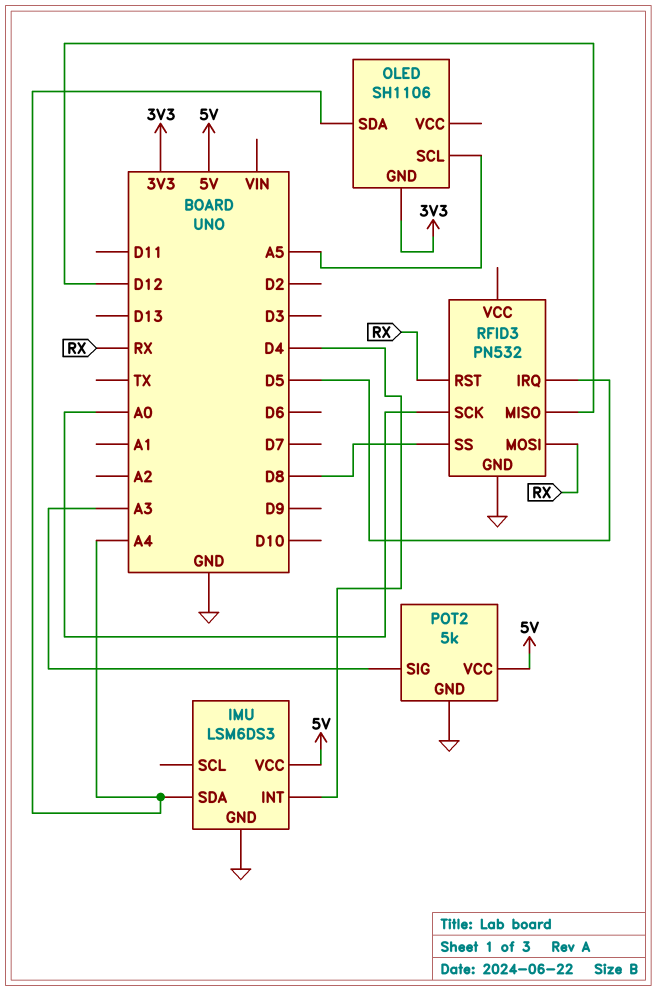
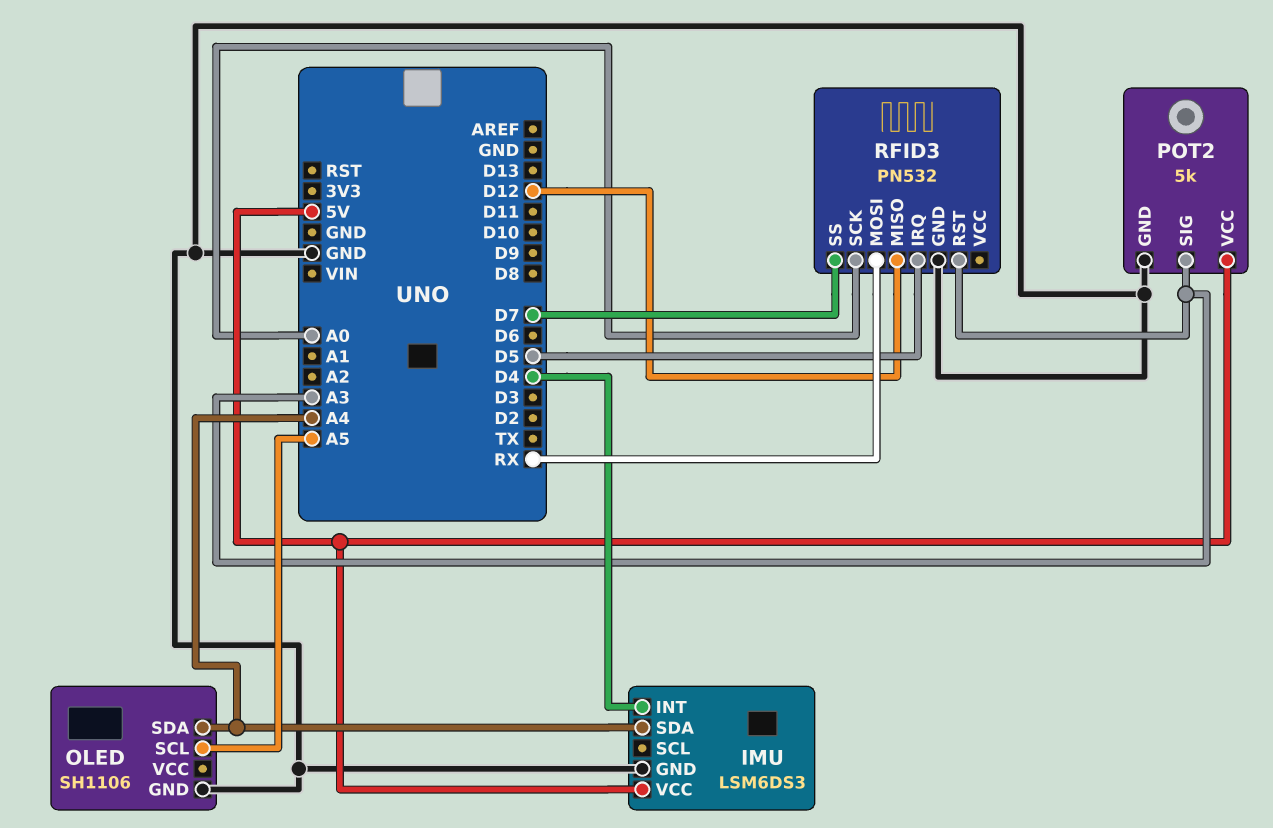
OLED pin GND: 3V3 -> GND
RFID3 pin RST: RX -> A3
RFID3 pin SS: D8 -> D7

